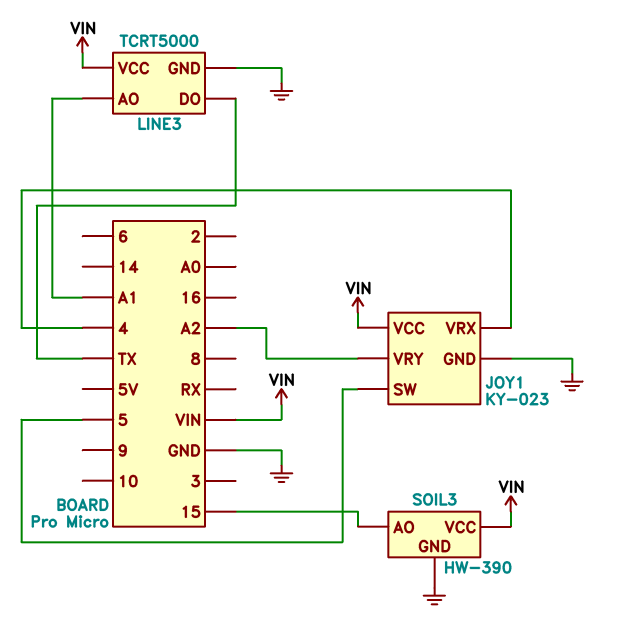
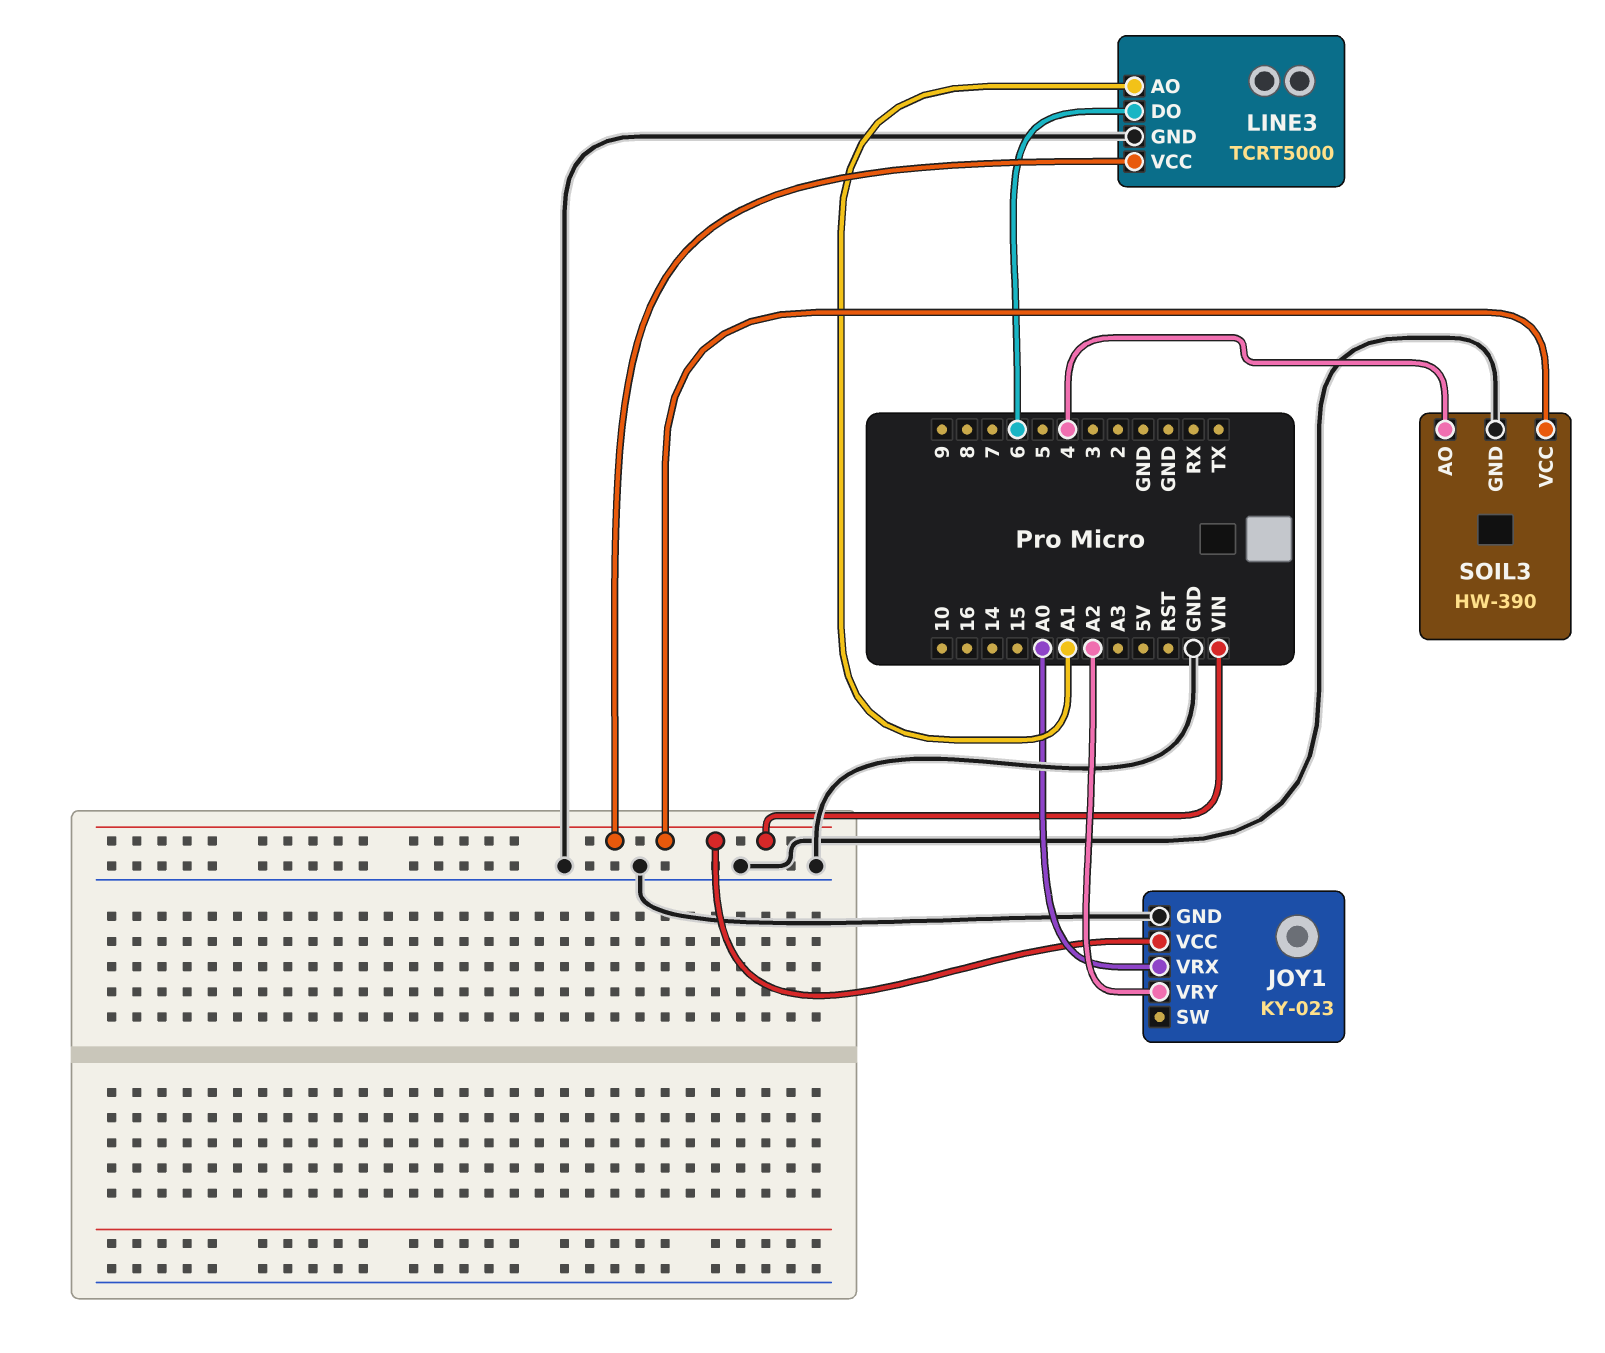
JOY1 pin SW: 5 -> none
JOY1 pin VRX: 4 -> A0
LINE3 pin DO: TX -> 6
SOIL3 pin AO: 15 -> 4

